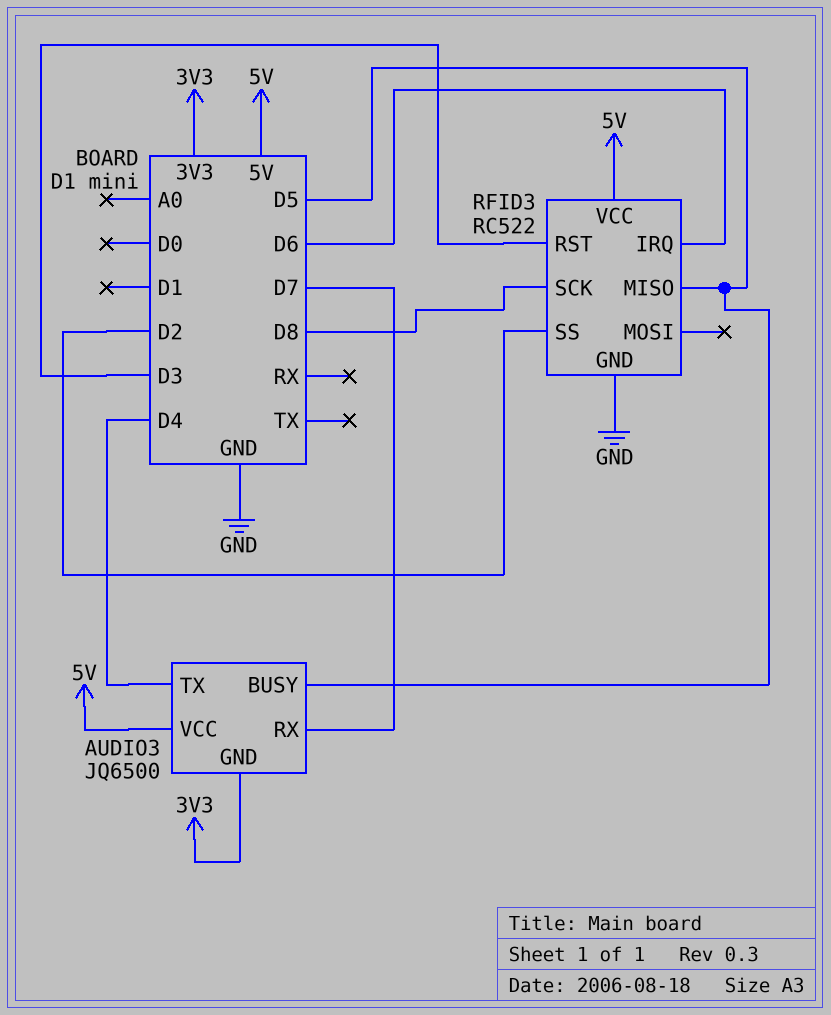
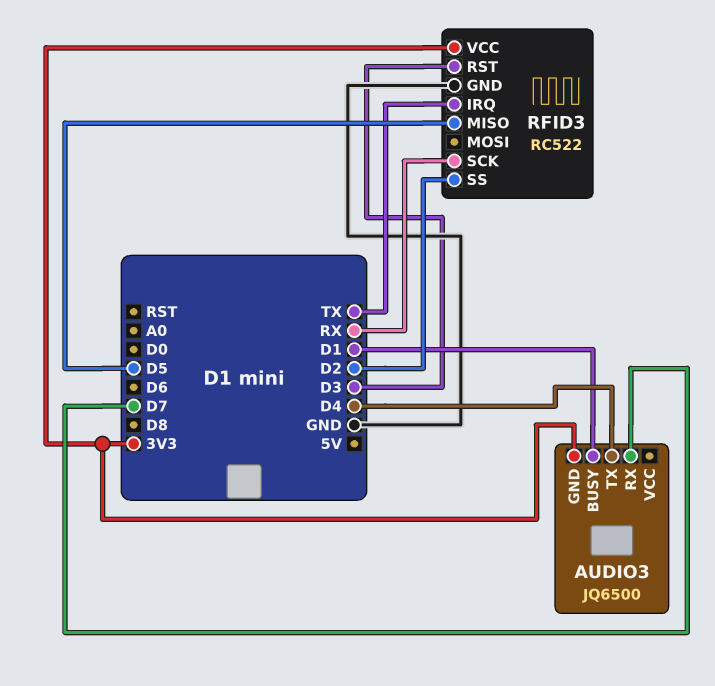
AUDIO3 pin BUSY: D5 -> D1
AUDIO3 pin VCC: 5V -> none
RFID3 pin IRQ: D6 -> TX
RFID3 pin SCK: D8 -> RX
RFID3 pin VCC: 5V -> 3V3

